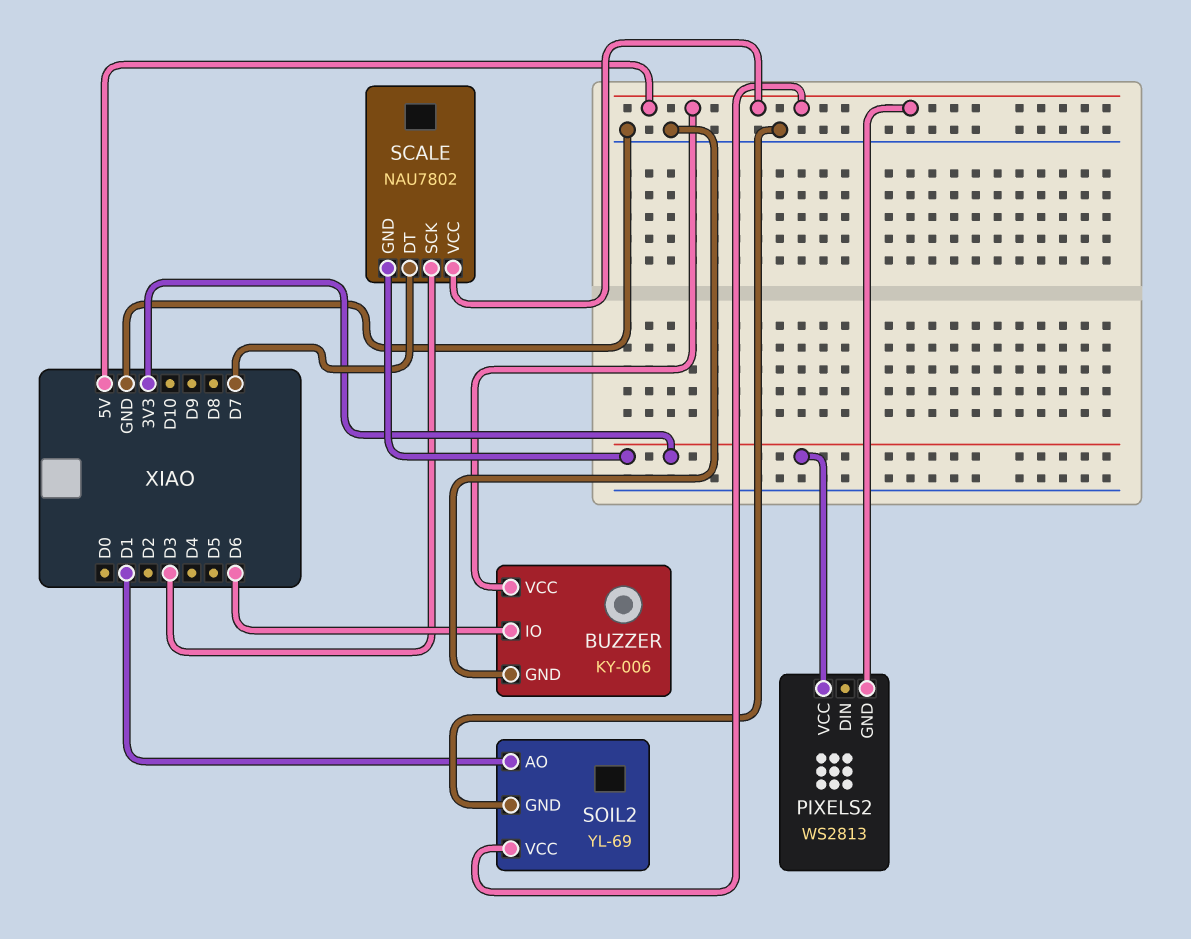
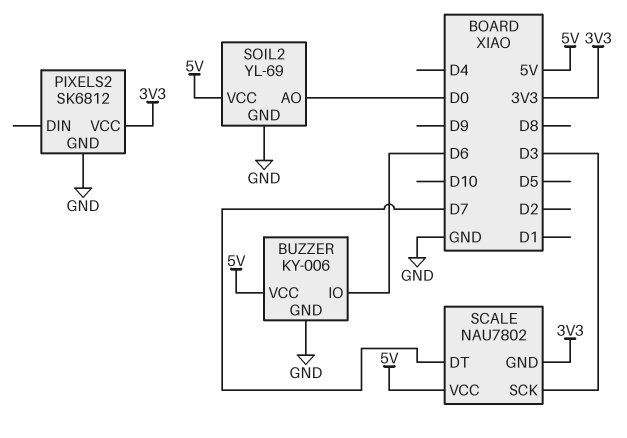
PIXELS2: WS2813 -> SK6812
PIXELS2 pin GND: 5V -> GND
SOIL2 pin AO: D1 -> D0

